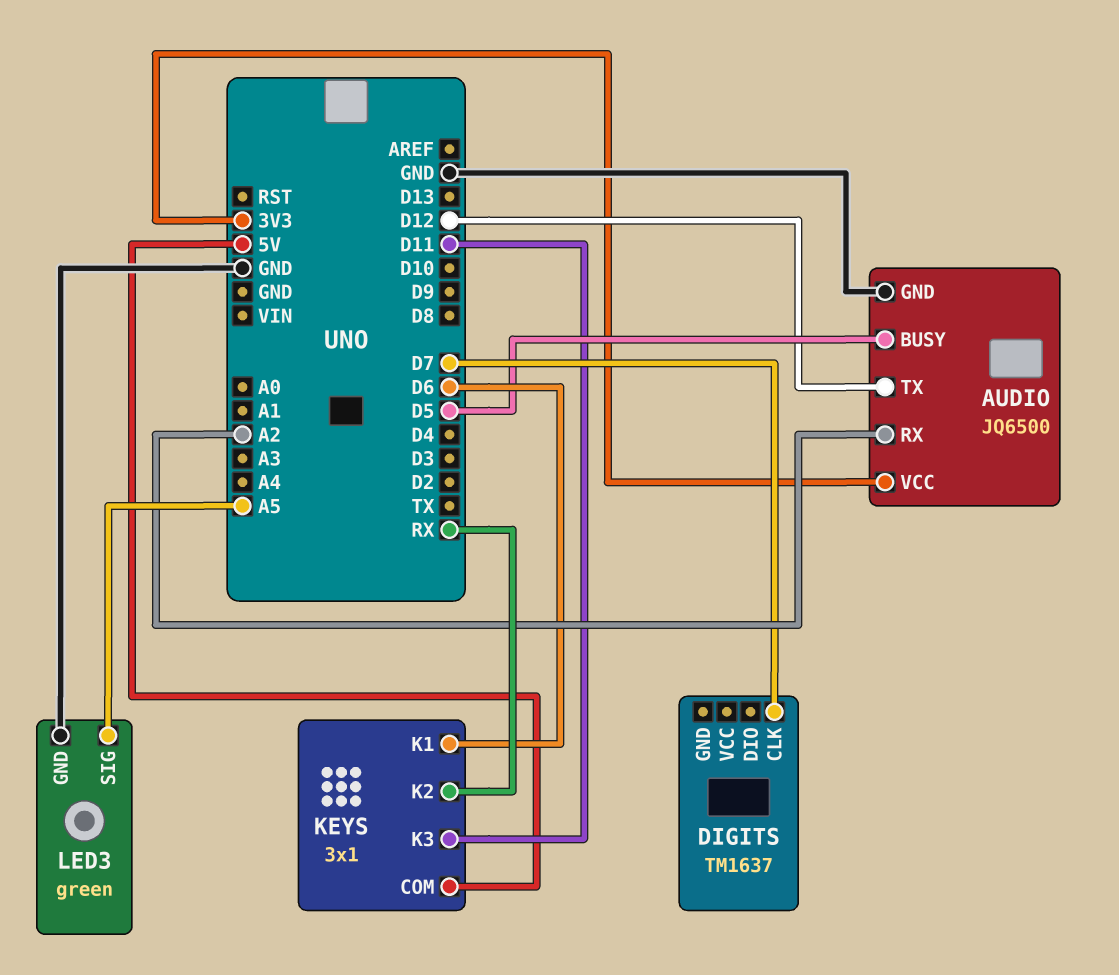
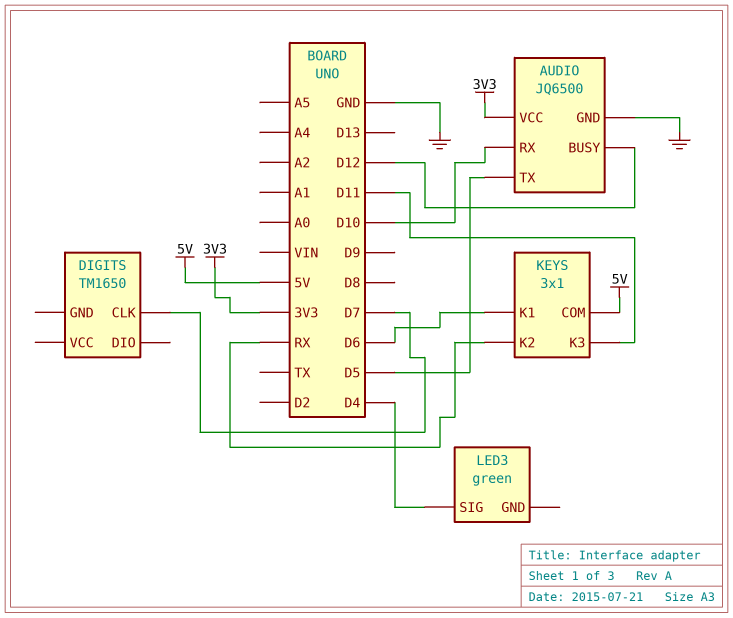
AUDIO pin BUSY: D5 -> D12
AUDIO pin RX: A2 -> D10
AUDIO pin TX: D12 -> D5
DIGITS: TM1637 -> TM1650
LED3 pin GND: GND -> none
LED3 pin SIG: A5 -> D4

